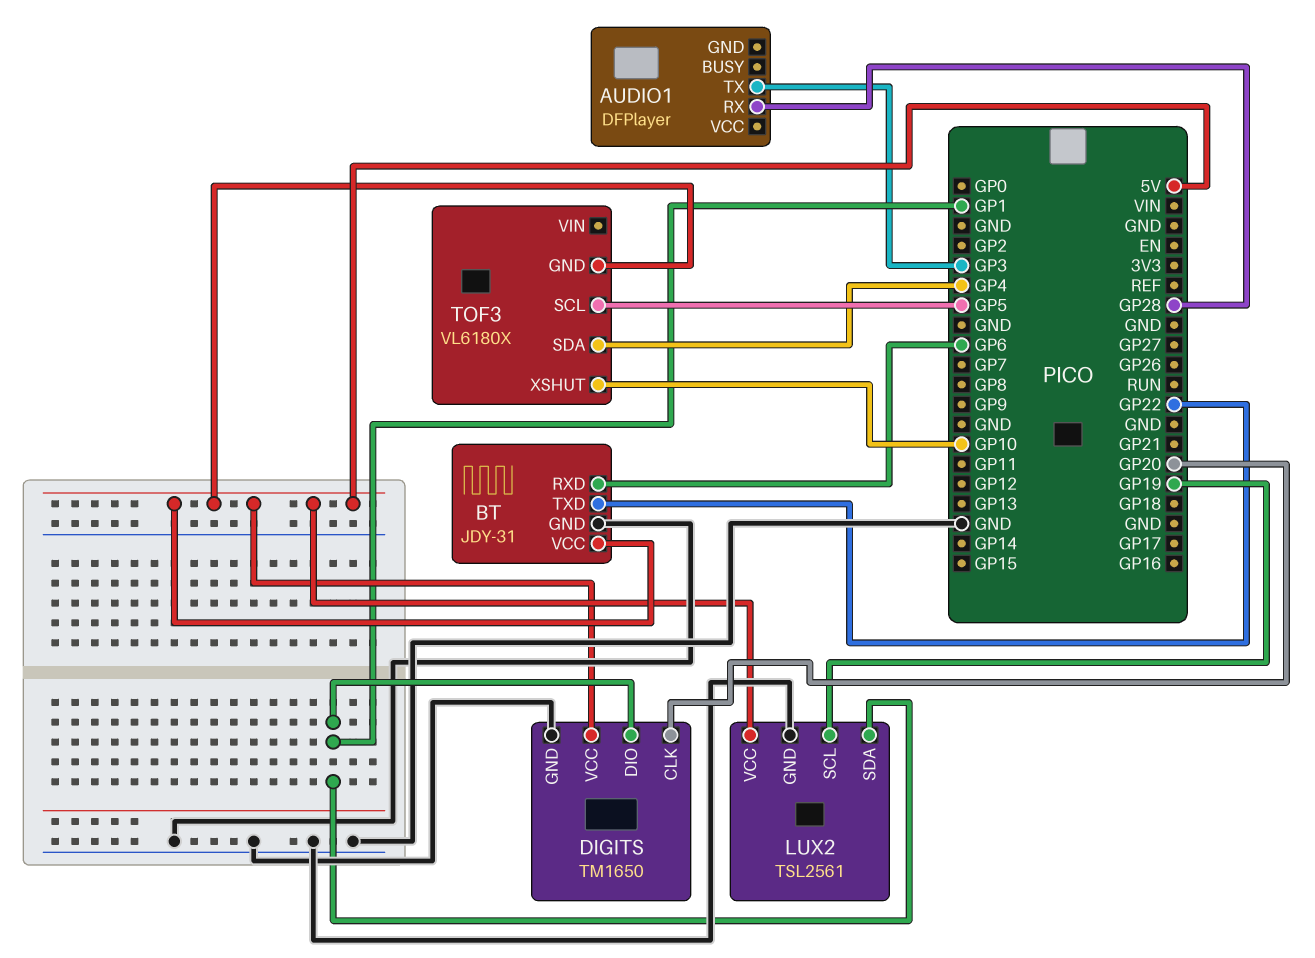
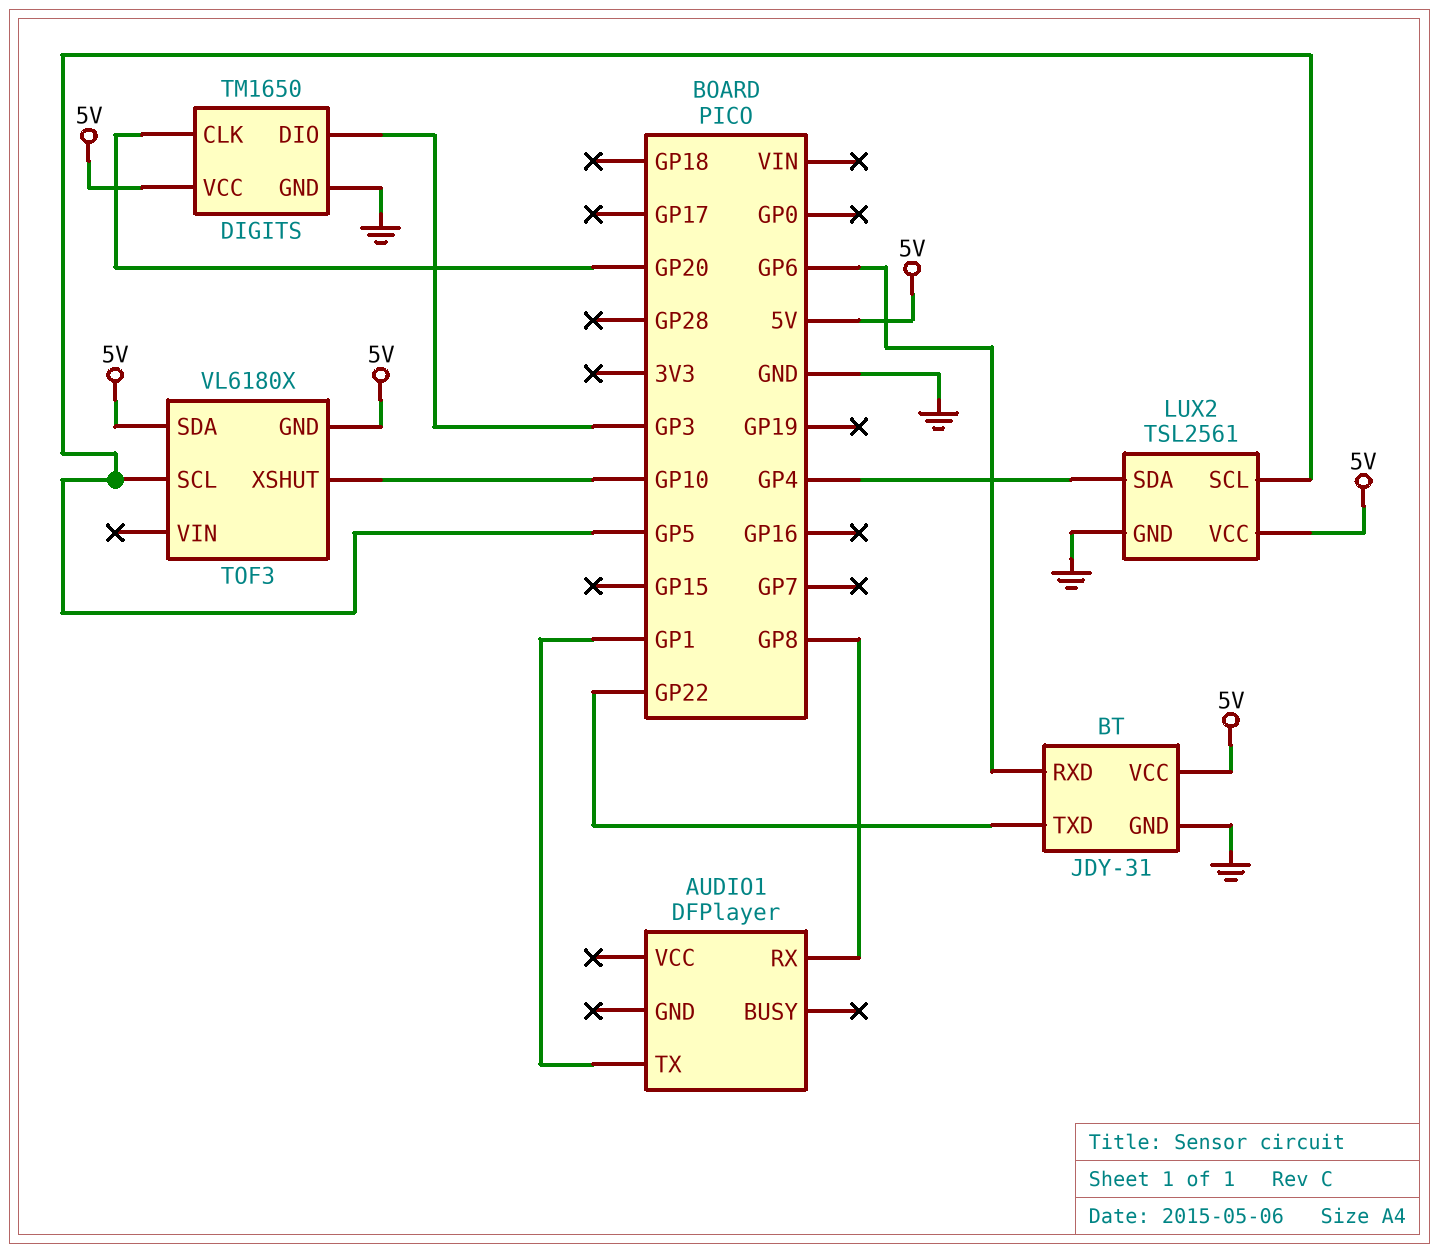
AUDIO1 pin RX: GP28 -> GP8
AUDIO1 pin TX: GP3 -> GP1
DIGITS pin DIO: GP1 -> GP3
LUX2 pin SCL: GP19 -> GP5
LUX2 pin SDA: GP1 -> GP4
TOF3 pin SDA: GP4 -> 5V

